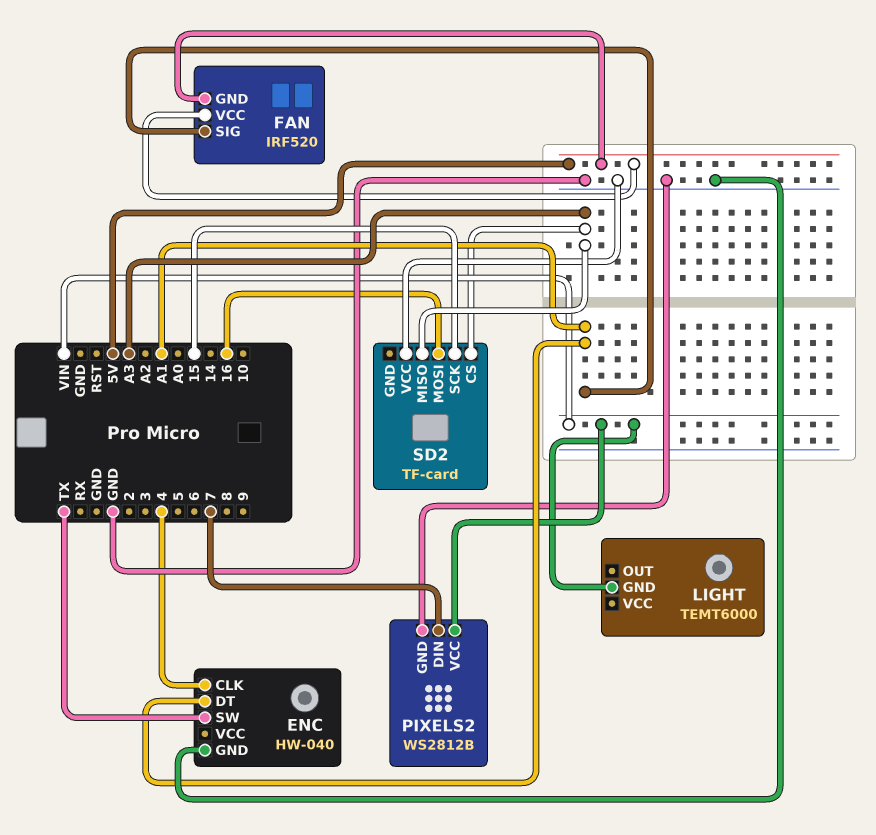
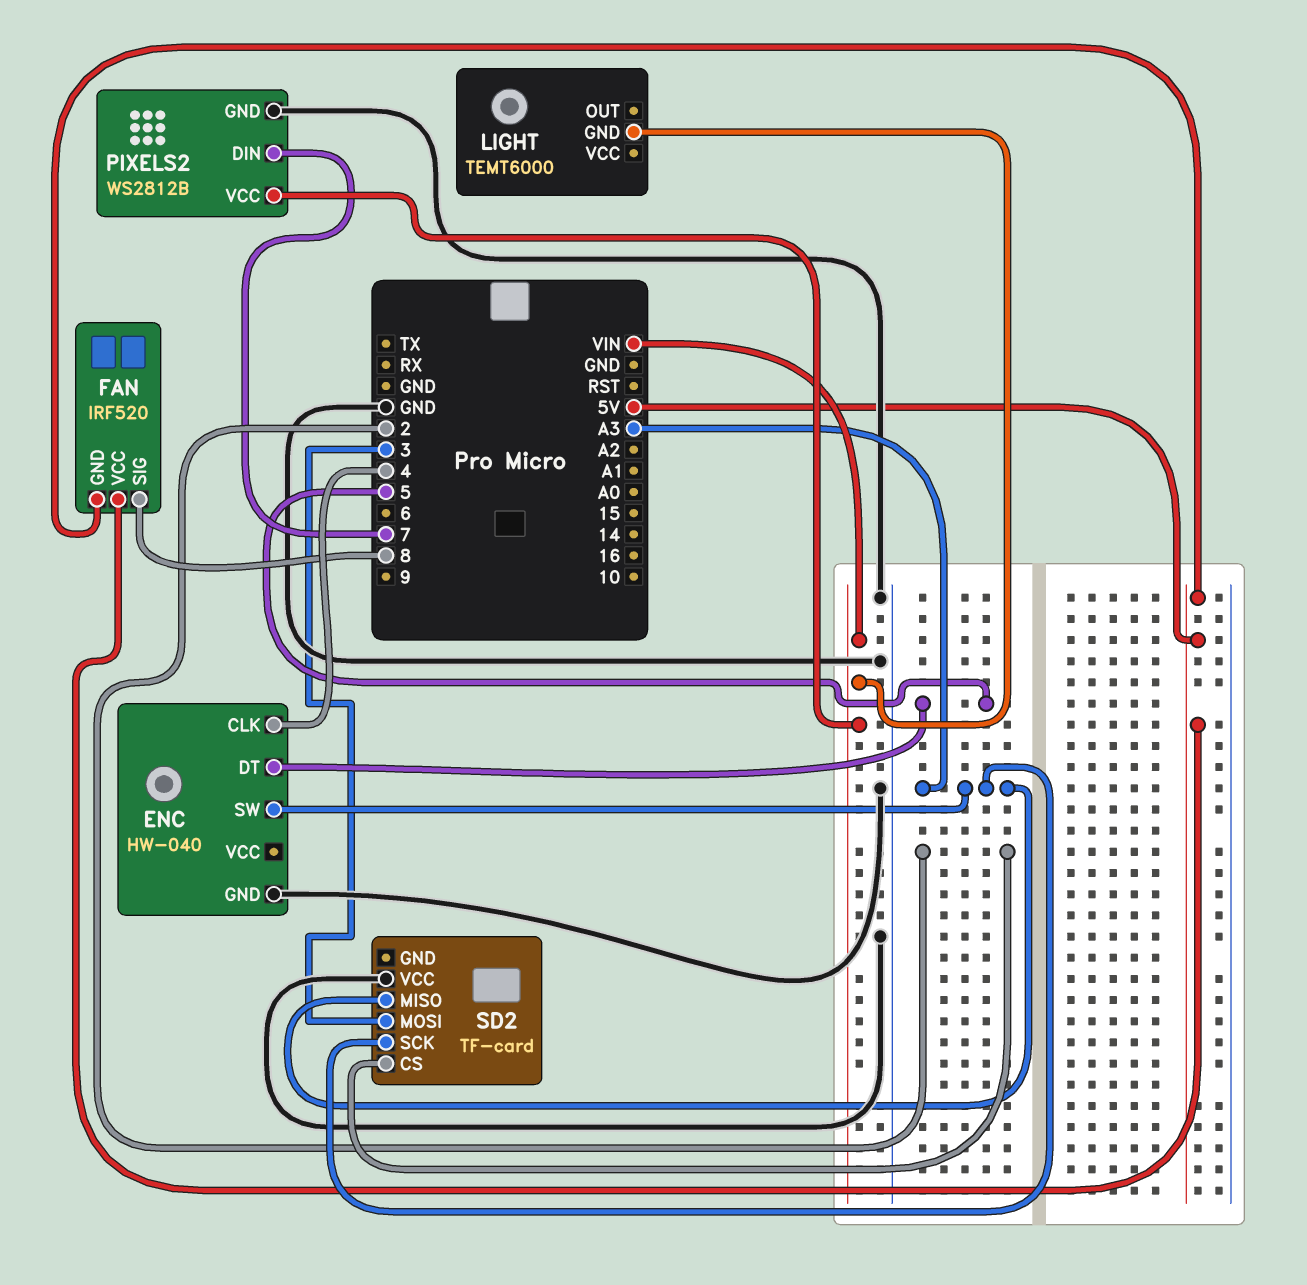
ENC pin DT: A1 -> 5
ENC pin SW: TX -> A3
FAN pin SIG: A1 -> 8
SD2 pin CS: A3 -> 2
SD2 pin MOSI: 16 -> 3
SD2 pin SCK: 15 -> A3

